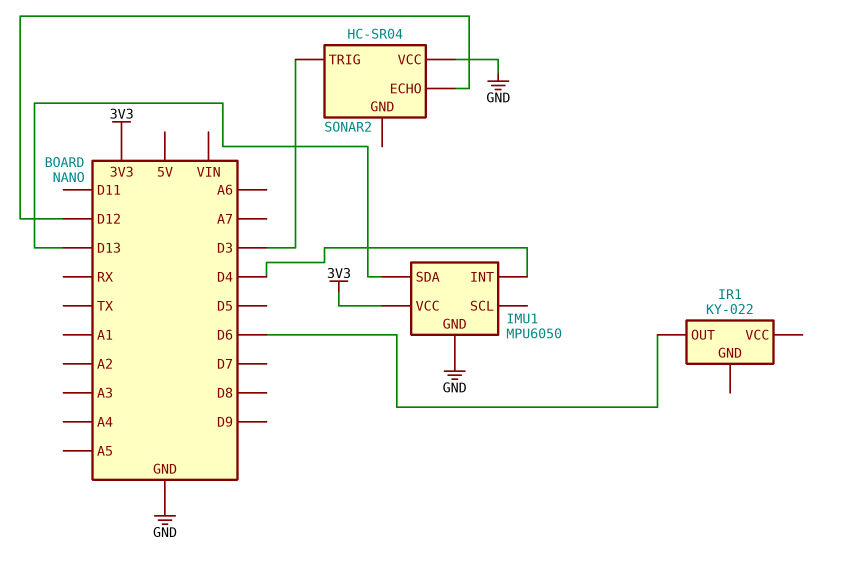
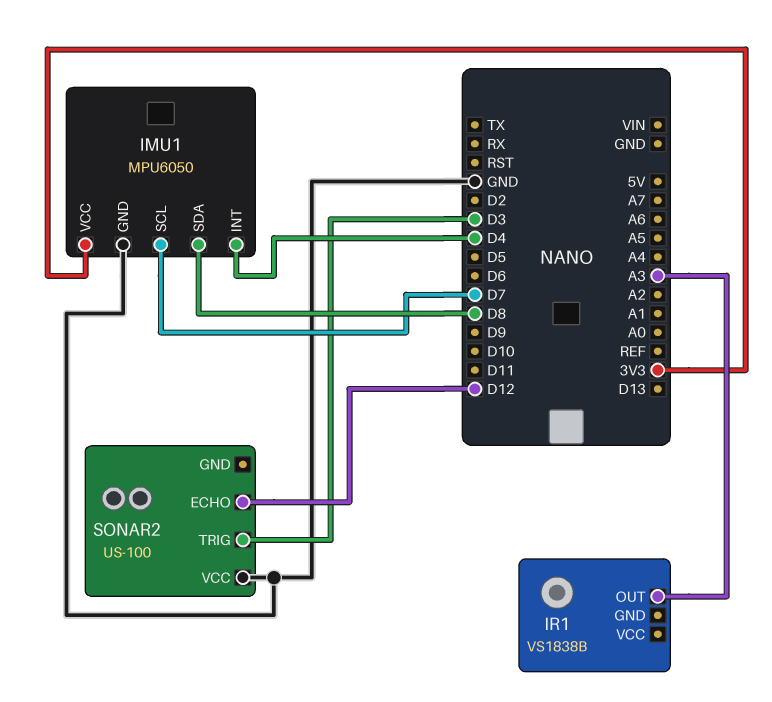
IMU1 pin SCL: none -> D7
IMU1 pin SDA: D13 -> D8
IR1: KY-022 -> VS1838B
IR1 pin OUT: D6 -> A3
SONAR2: HC-SR04 -> US-100

